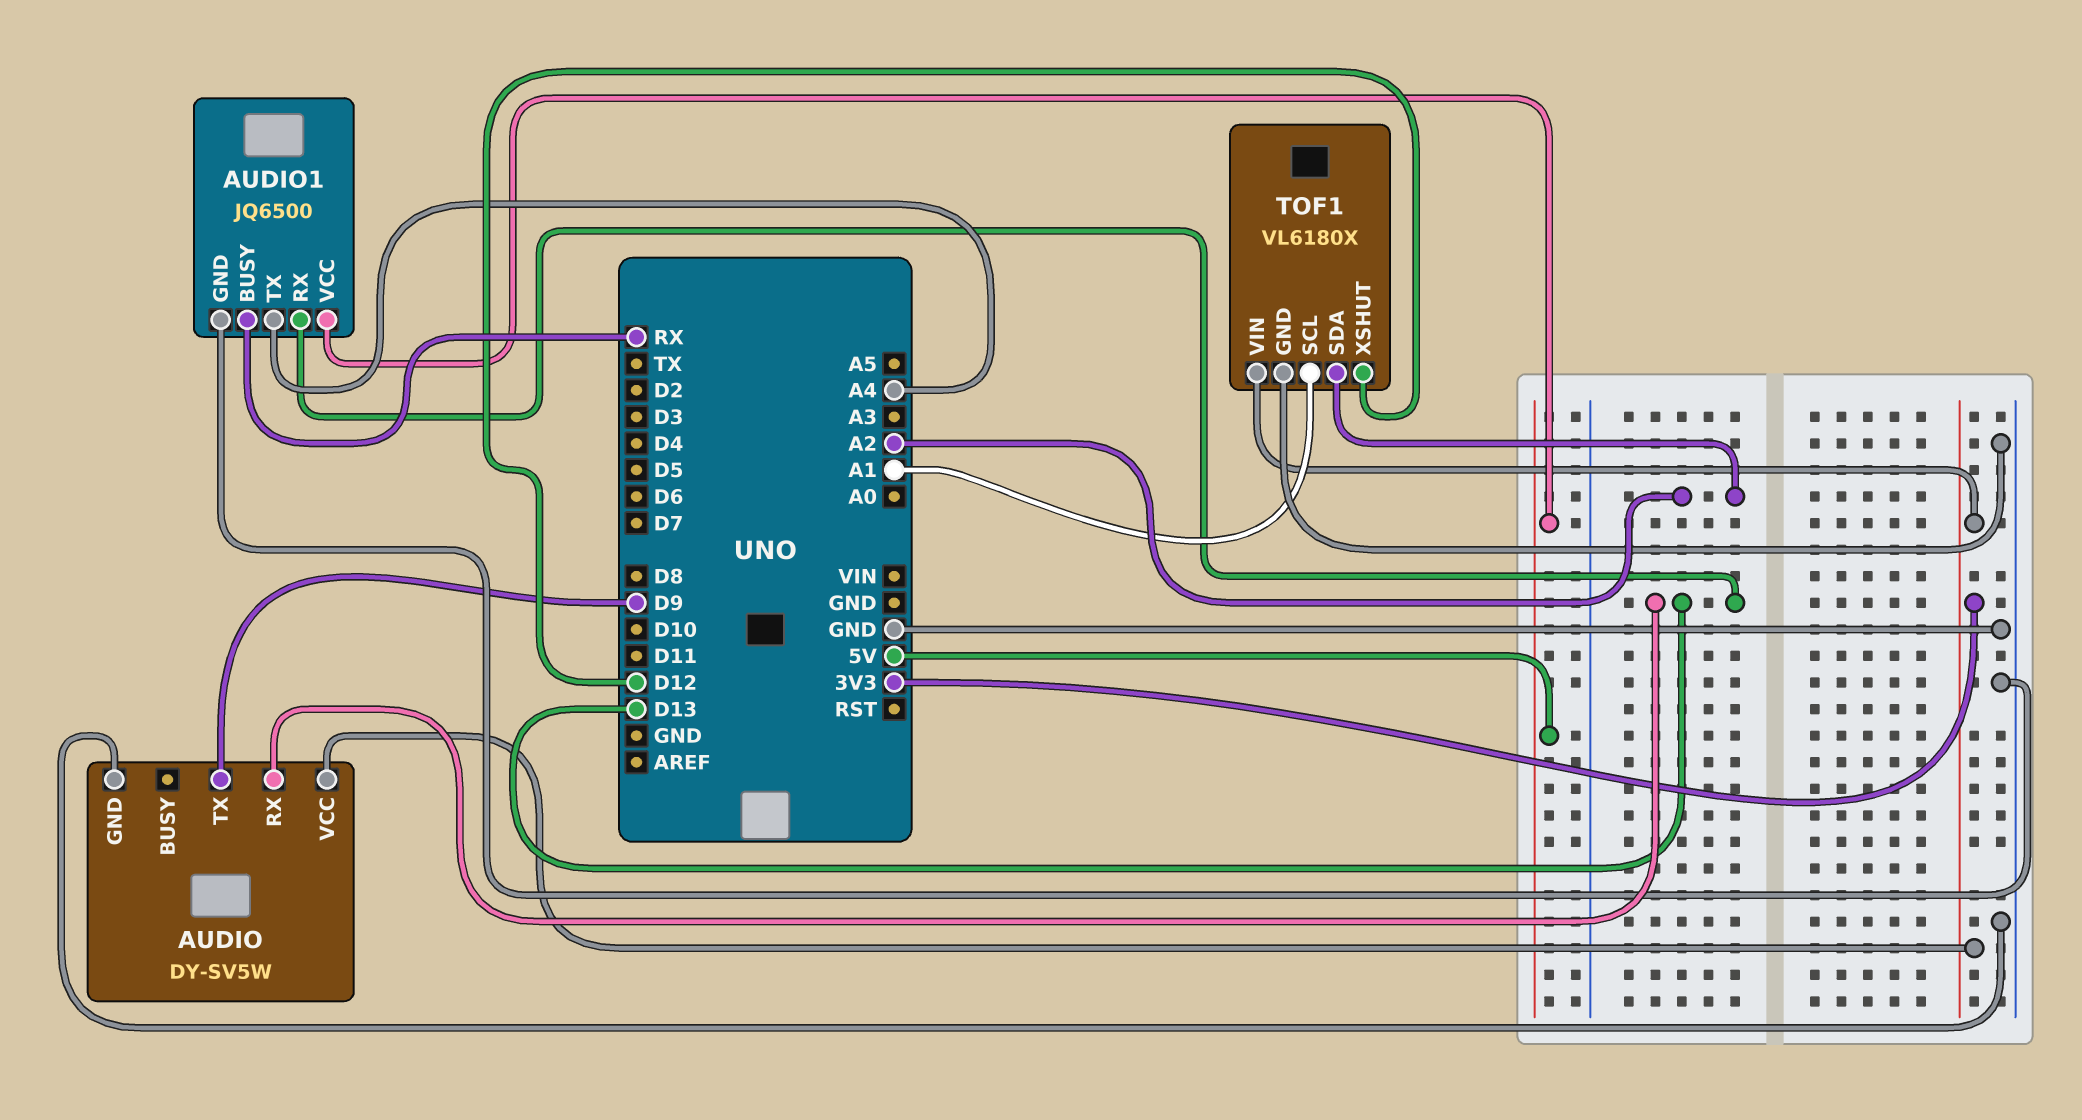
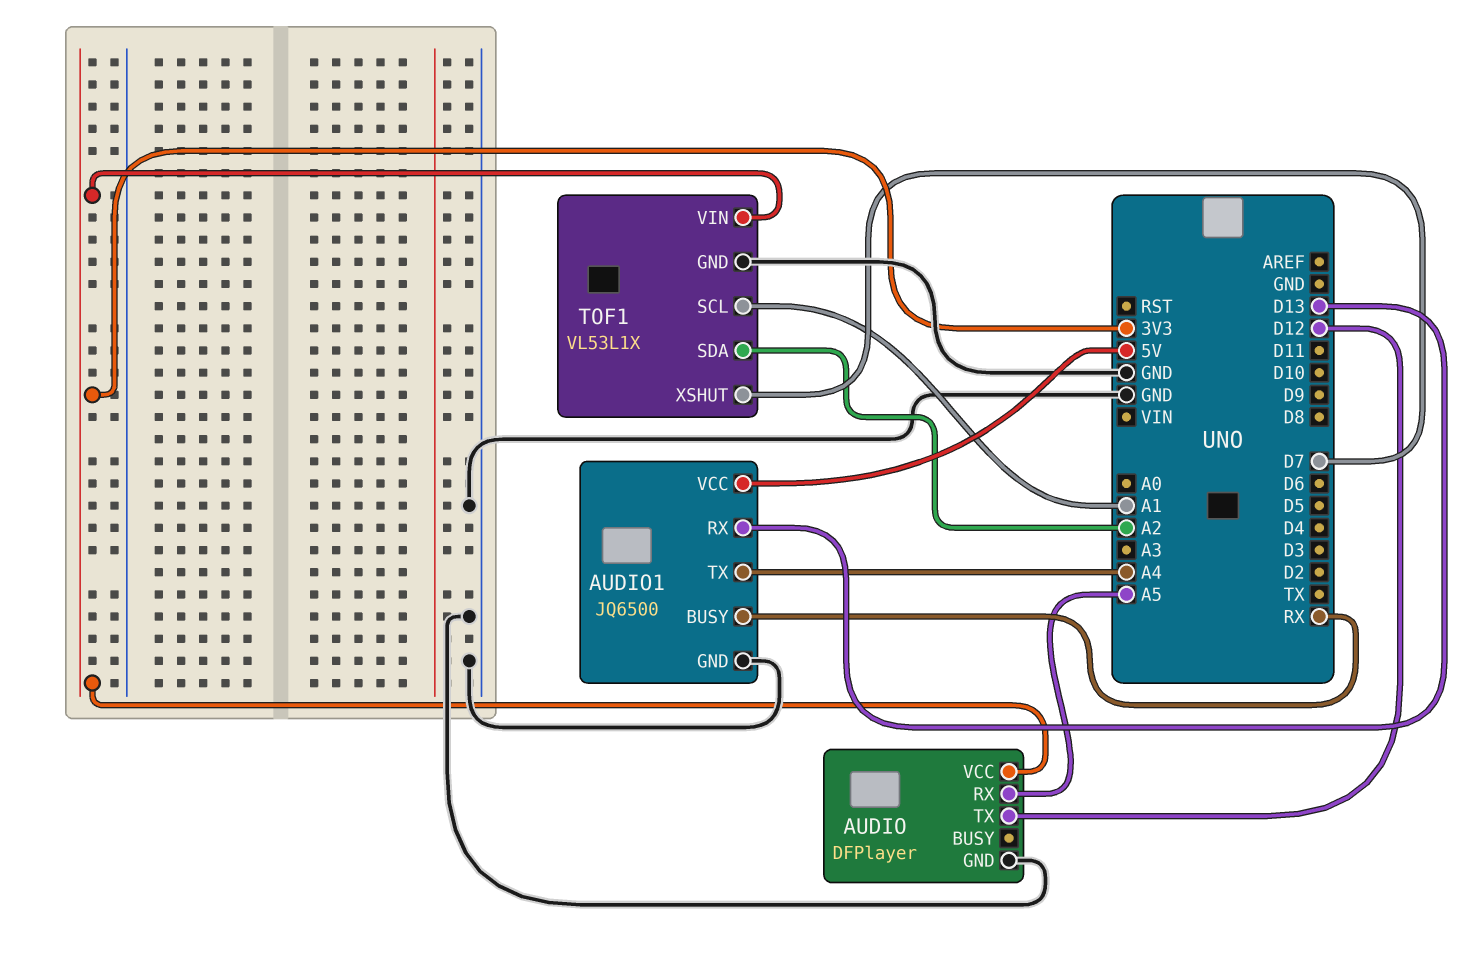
AUDIO: DY-SV5W -> DFPlayer
AUDIO pin RX: D13 -> A5
AUDIO pin TX: D9 -> D12
TOF1: VL6180X -> VL53L1X
TOF1 pin XSHUT: D12 -> D7

